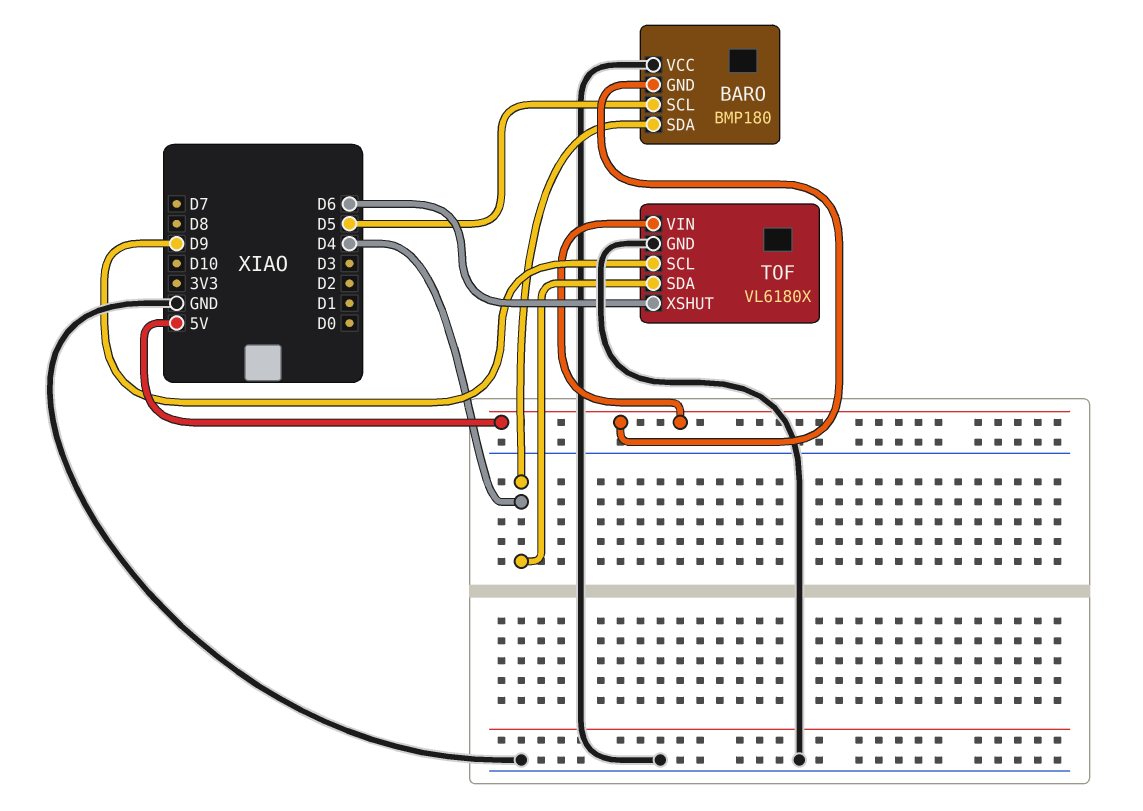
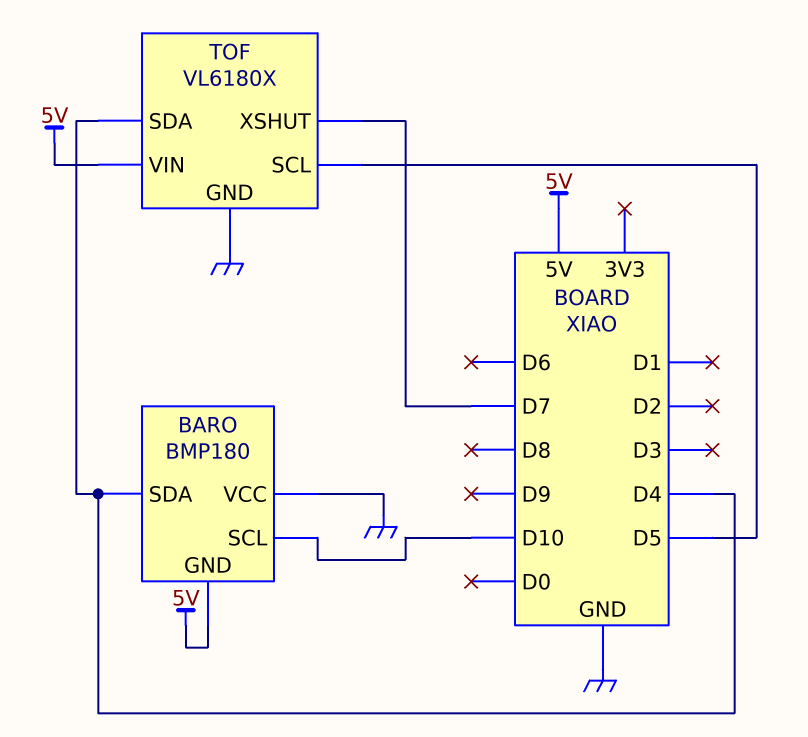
BARO pin SCL: D5 -> D10
TOF pin SCL: D9 -> D5
TOF pin XSHUT: D6 -> D7

